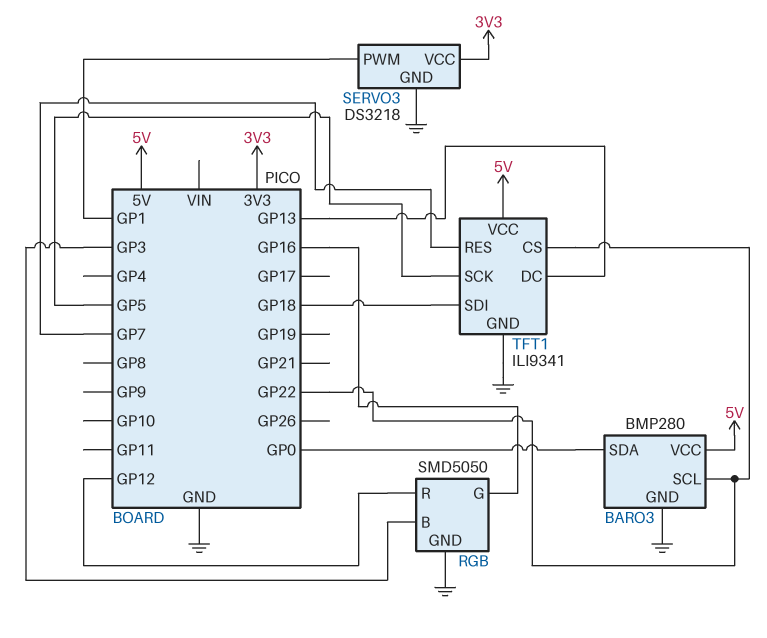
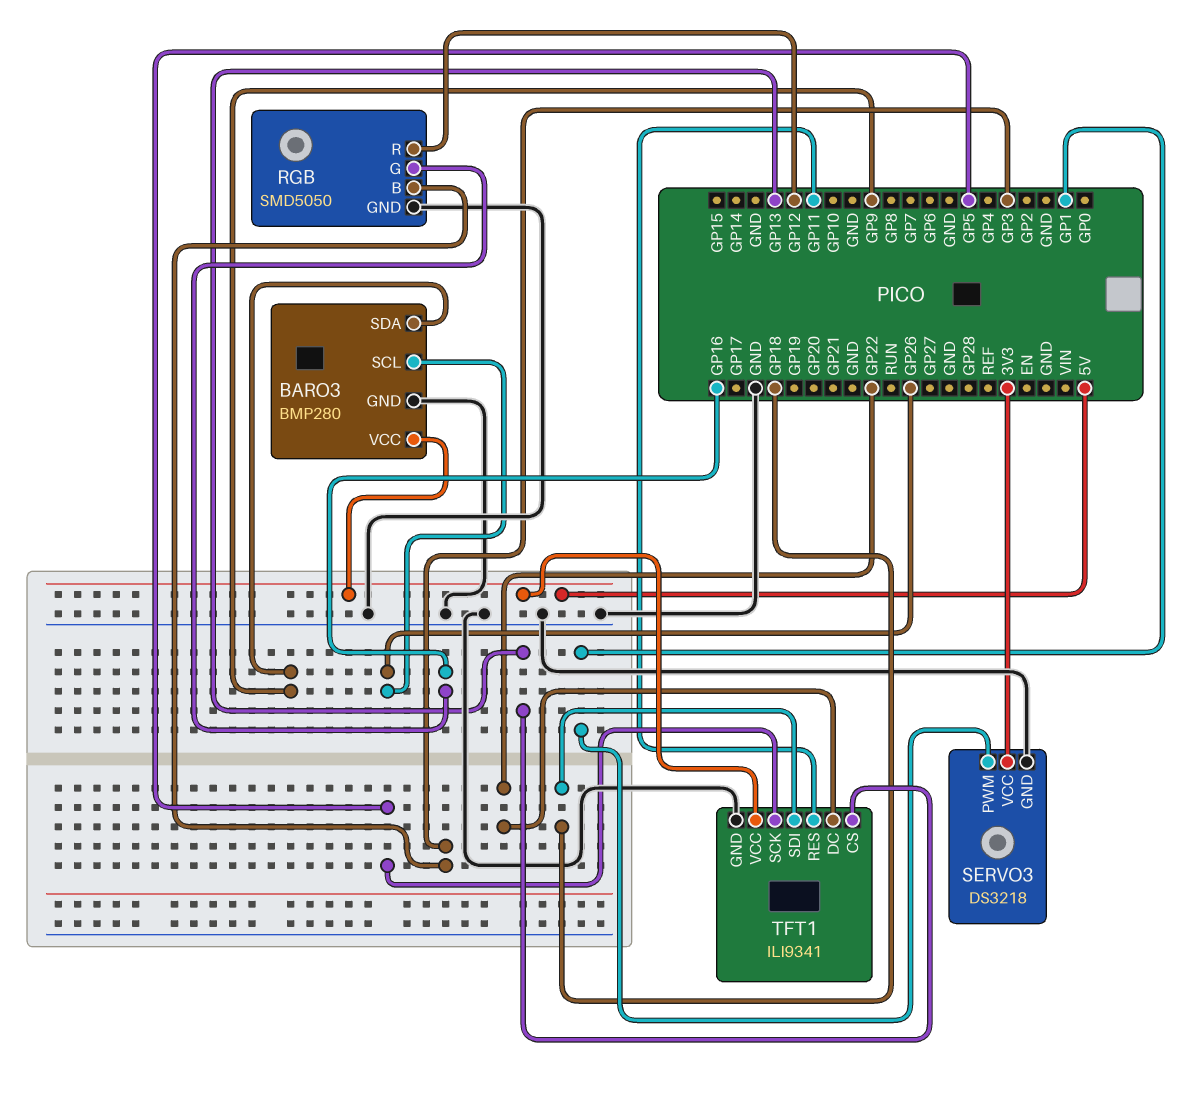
BARO3 pin SCL: GP22 -> GP26
BARO3 pin SDA: GP0 -> GP9
TFT1 pin CS: GP22 -> GP13
TFT1 pin DC: GP13 -> GP22
TFT1 pin RES: GP7 -> GP11

